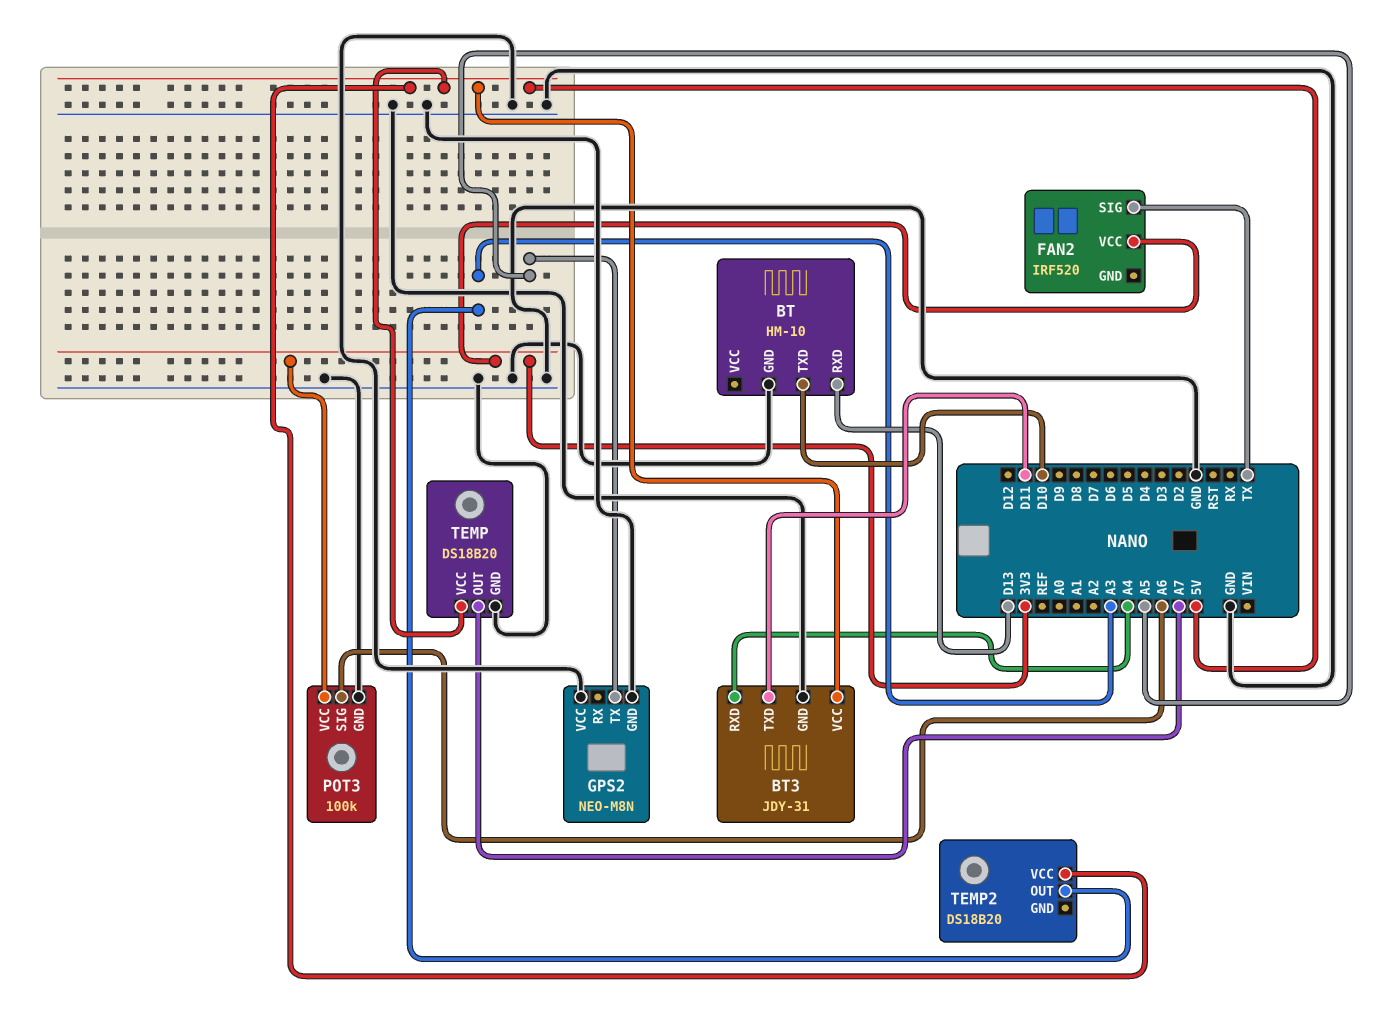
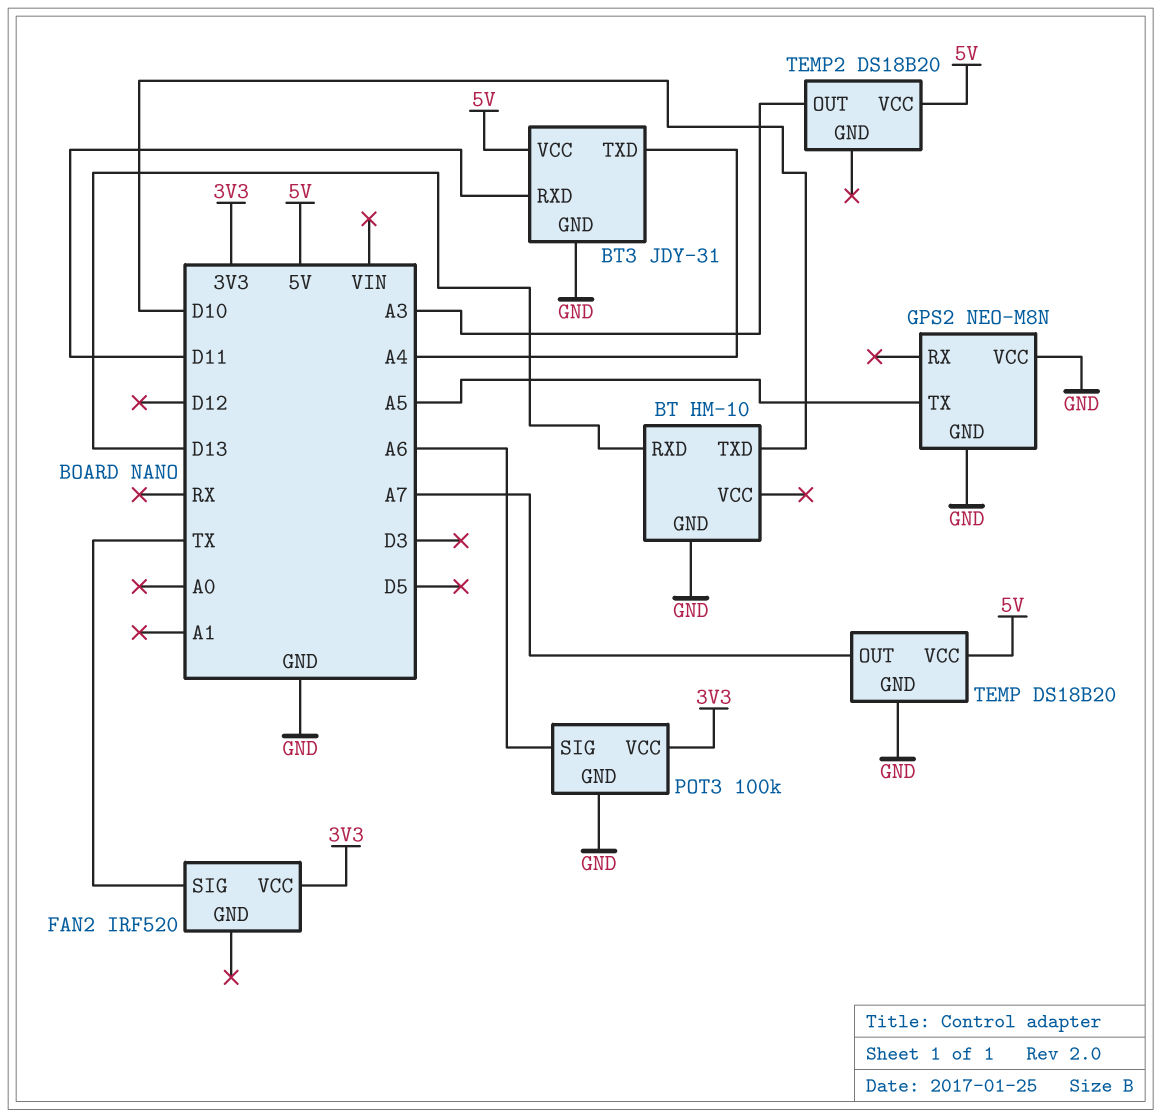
BT3 pin RXD: A4 -> D11
BT3 pin TXD: D11 -> A4

